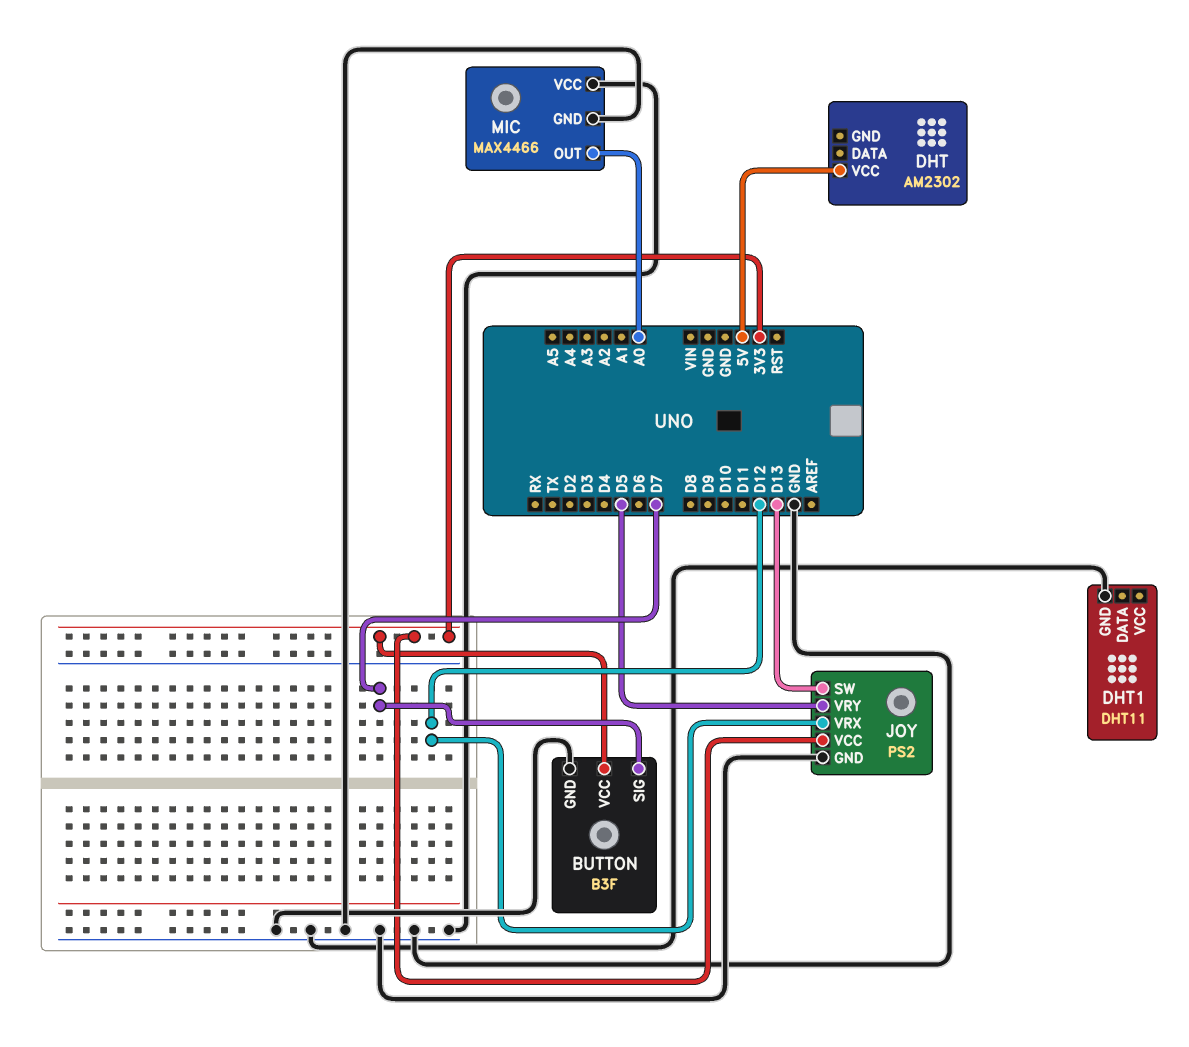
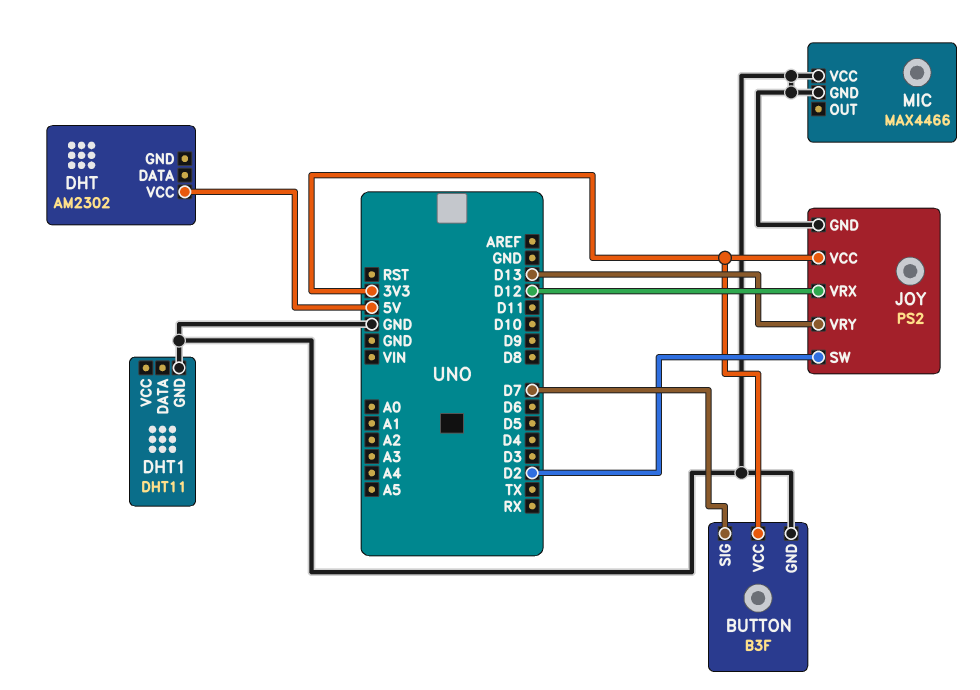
JOY pin SW: D13 -> D2
JOY pin VRY: D5 -> D13
MIC pin OUT: A0 -> none

